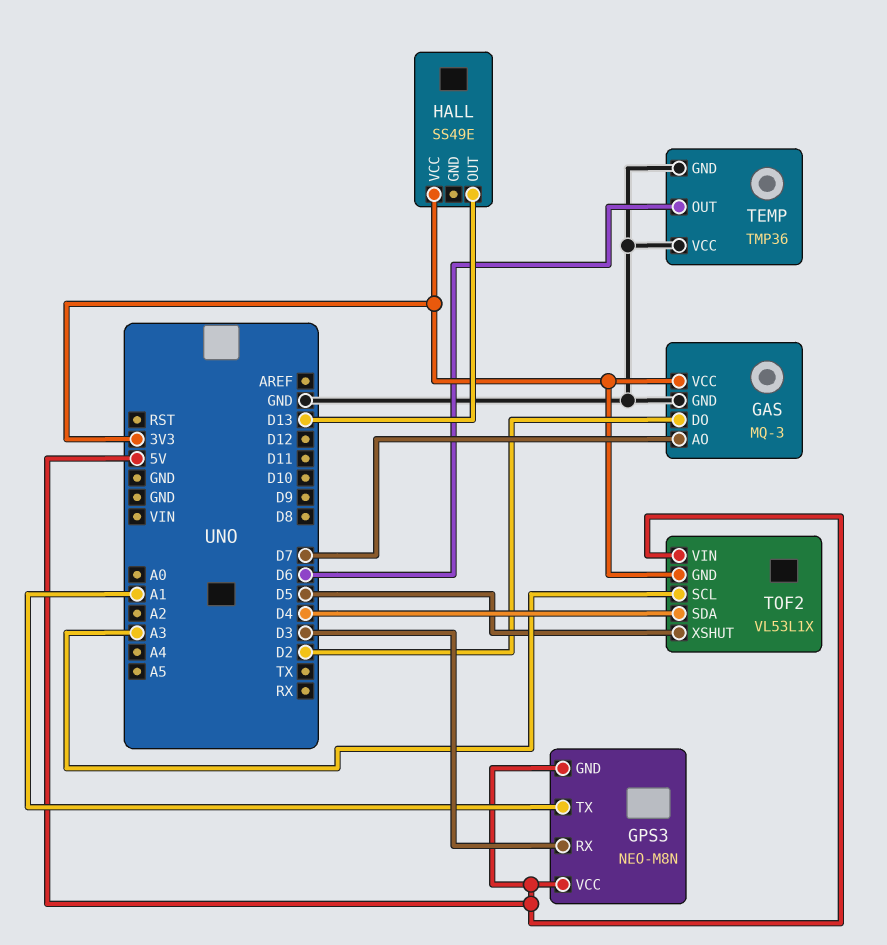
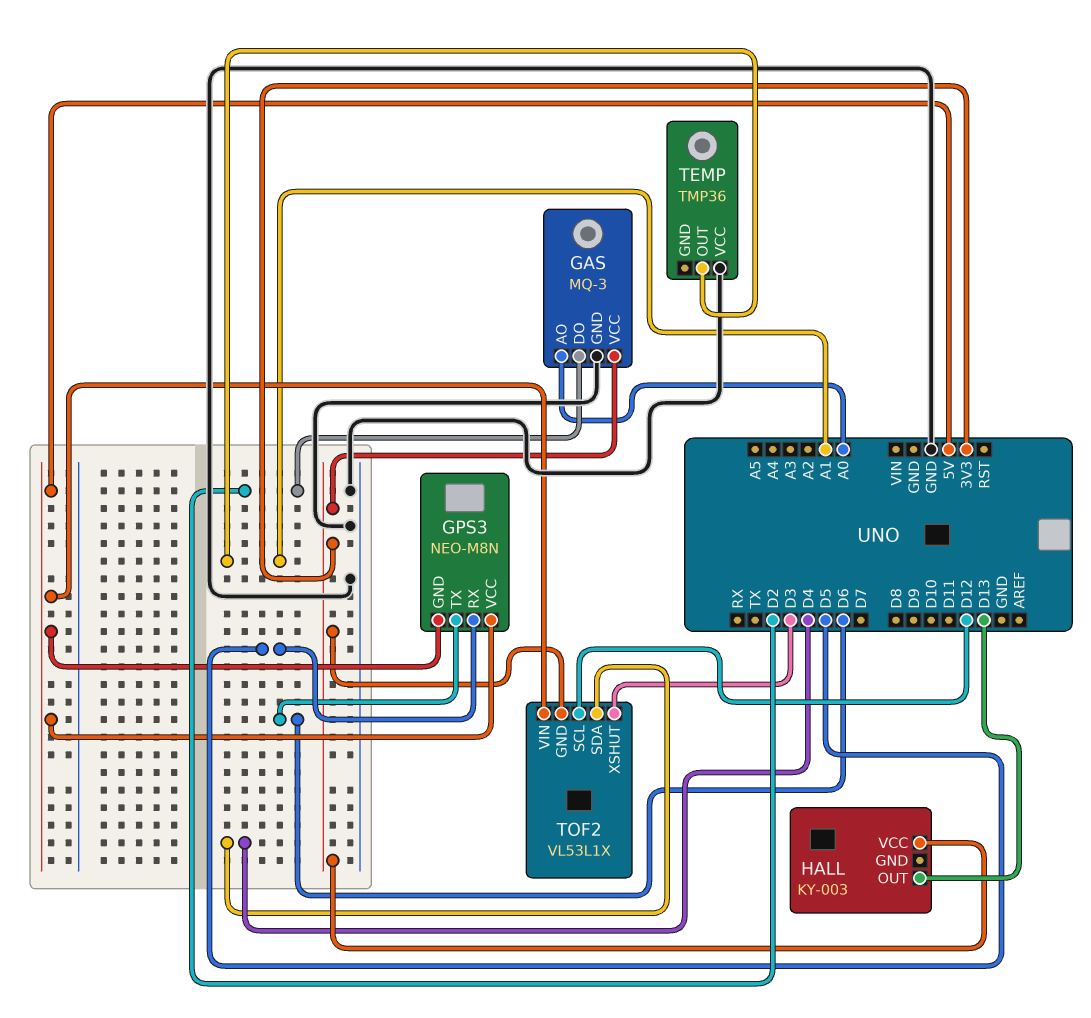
GAS pin AO: D7 -> A0
GPS3 pin RX: D3 -> D5
GPS3 pin TX: A1 -> D6
HALL: SS49E -> KY-003
TEMP pin GND: GND -> none
TEMP pin OUT: D6 -> A1
TOF2 pin SCL: A3 -> D12
TOF2 pin XSHUT: D5 -> D3

